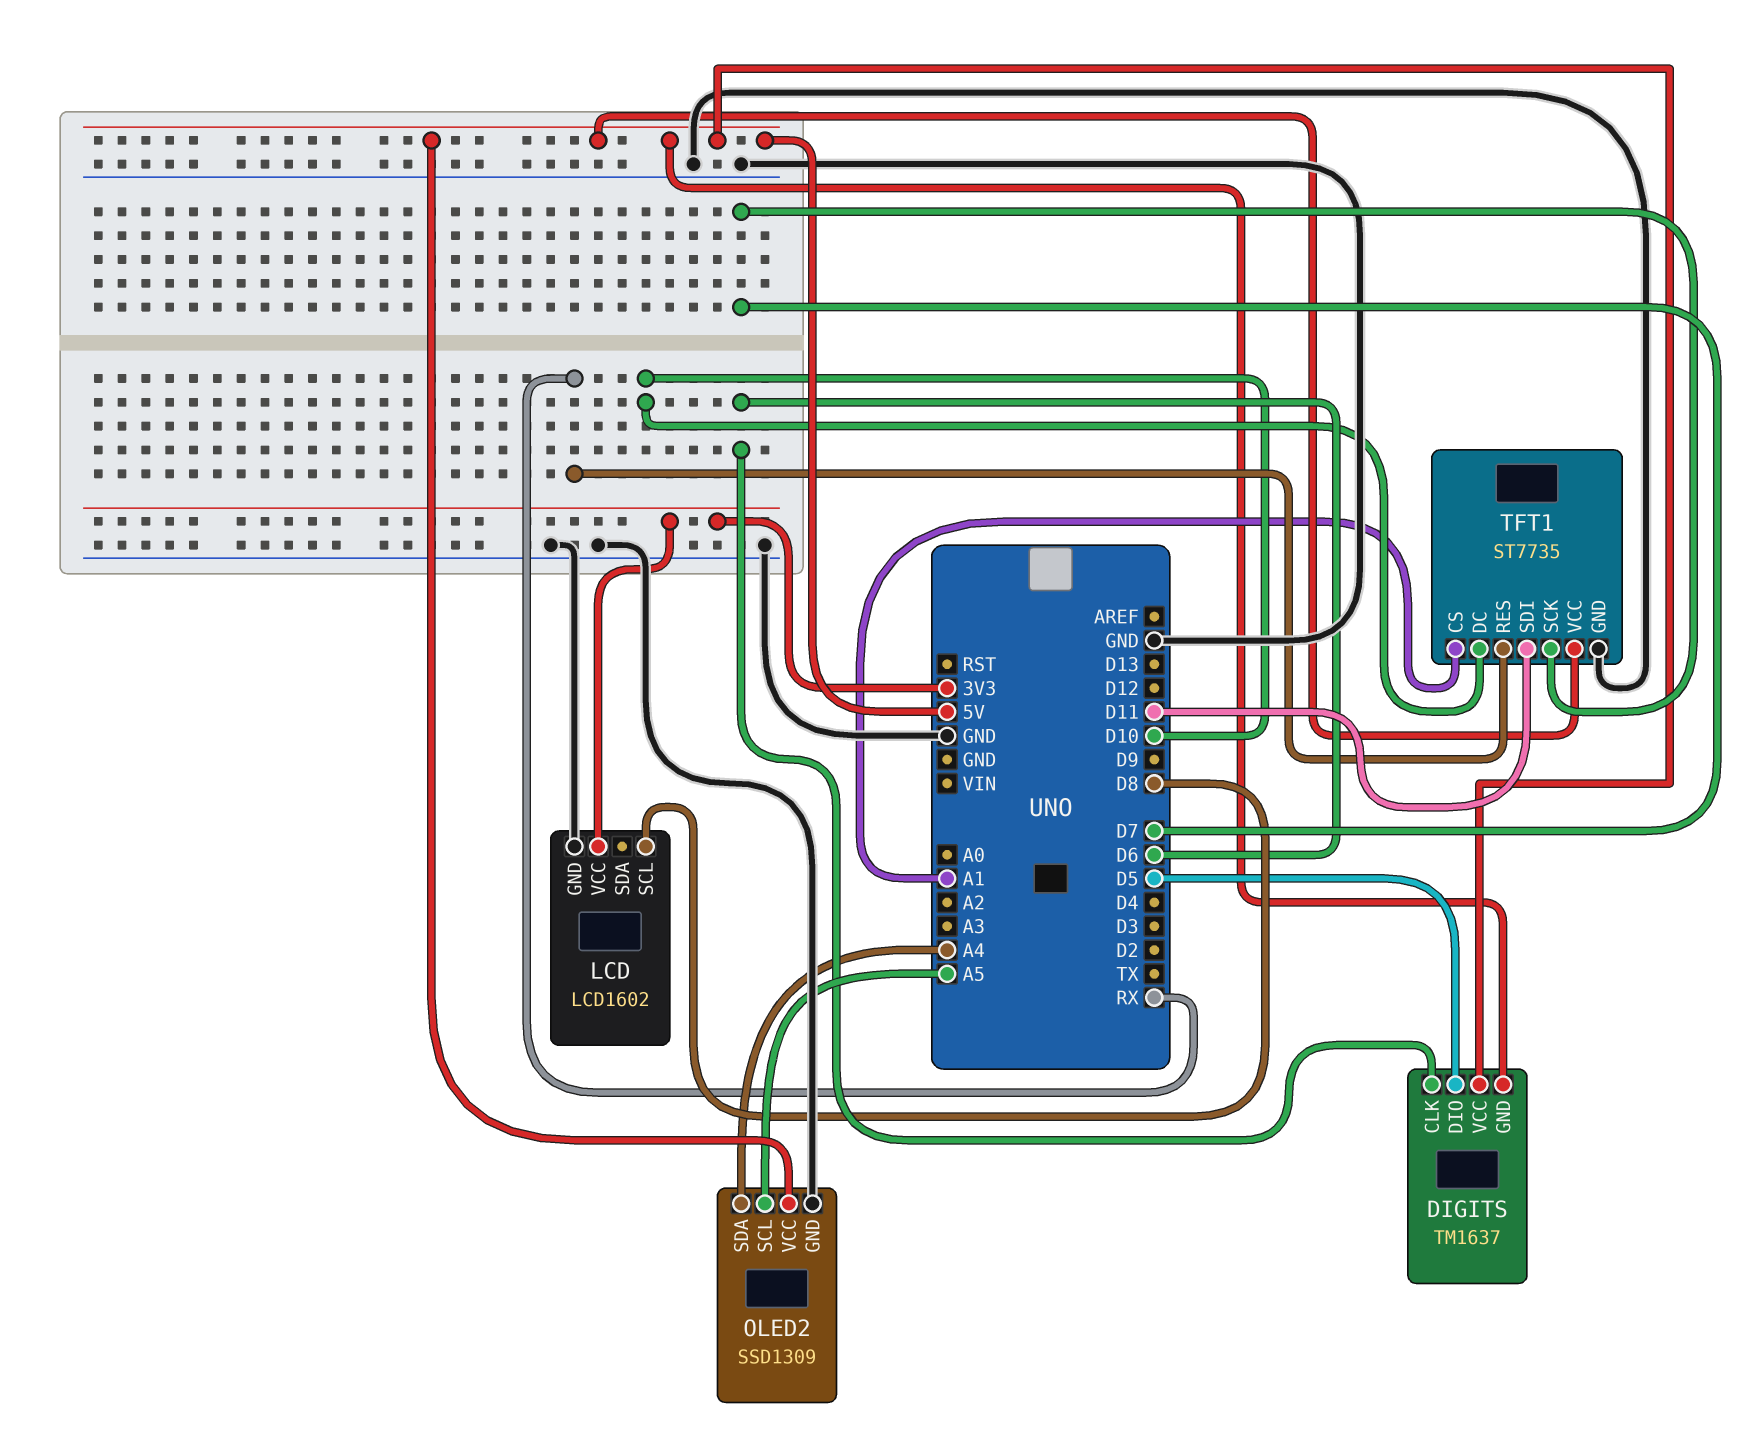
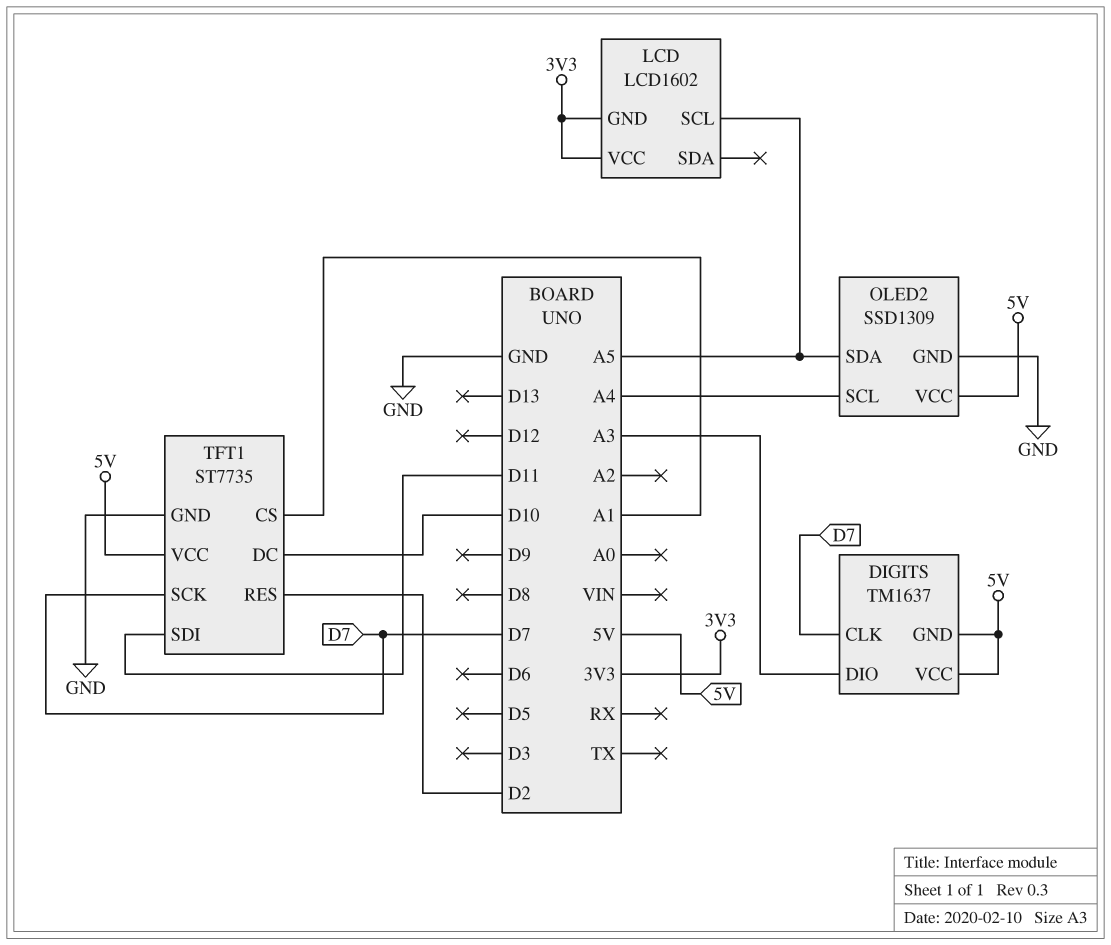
DIGITS pin CLK: D6 -> D7
DIGITS pin DIO: D5 -> A3
LCD pin GND: GND -> 3V3
LCD pin SCL: D8 -> A5
OLED2 pin SCL: A5 -> A4
OLED2 pin SDA: A4 -> A5
TFT1 pin RES: RX -> D2

